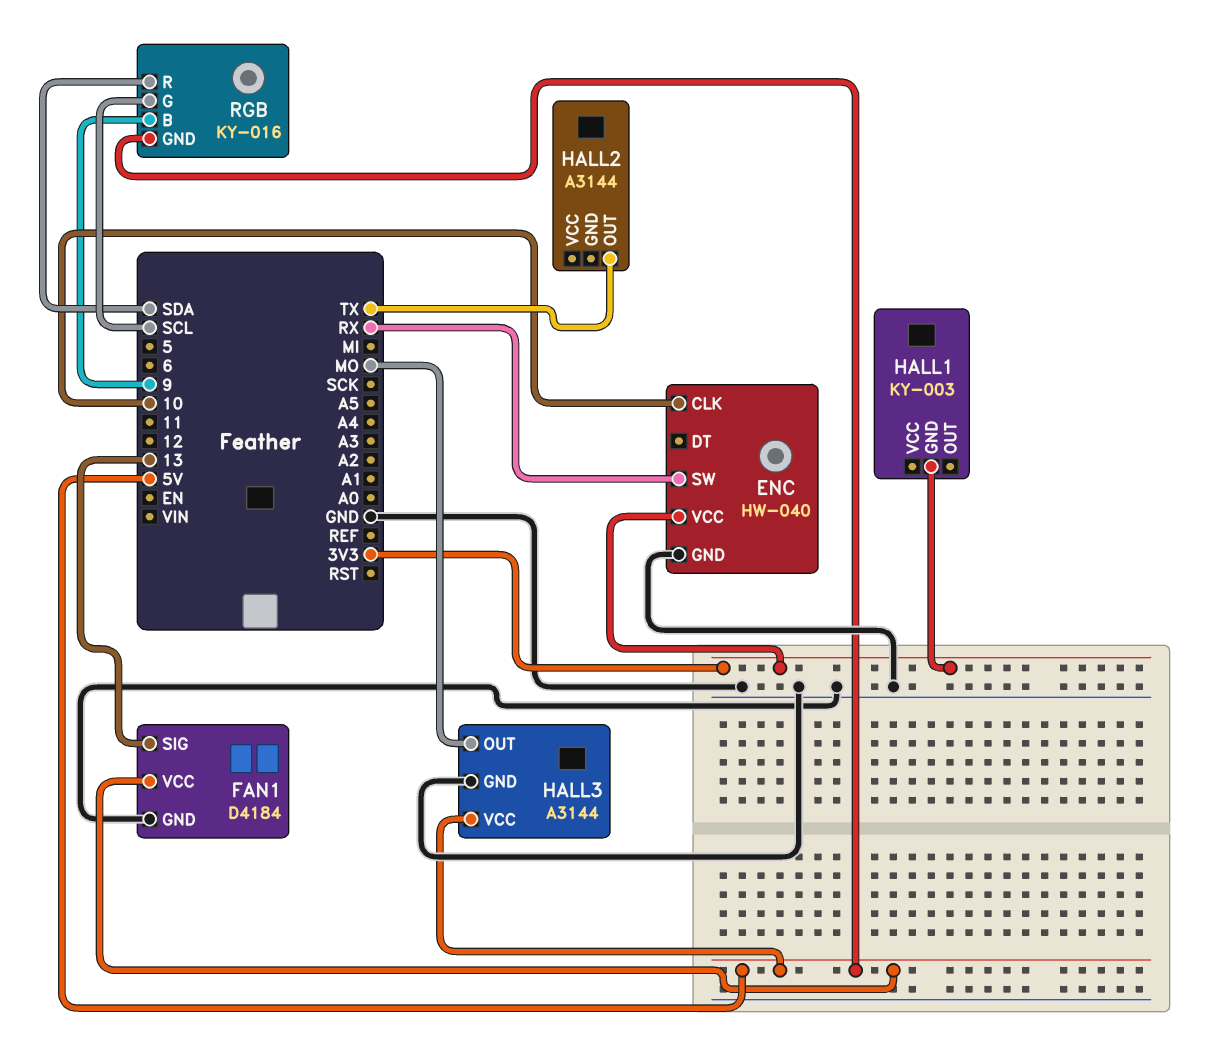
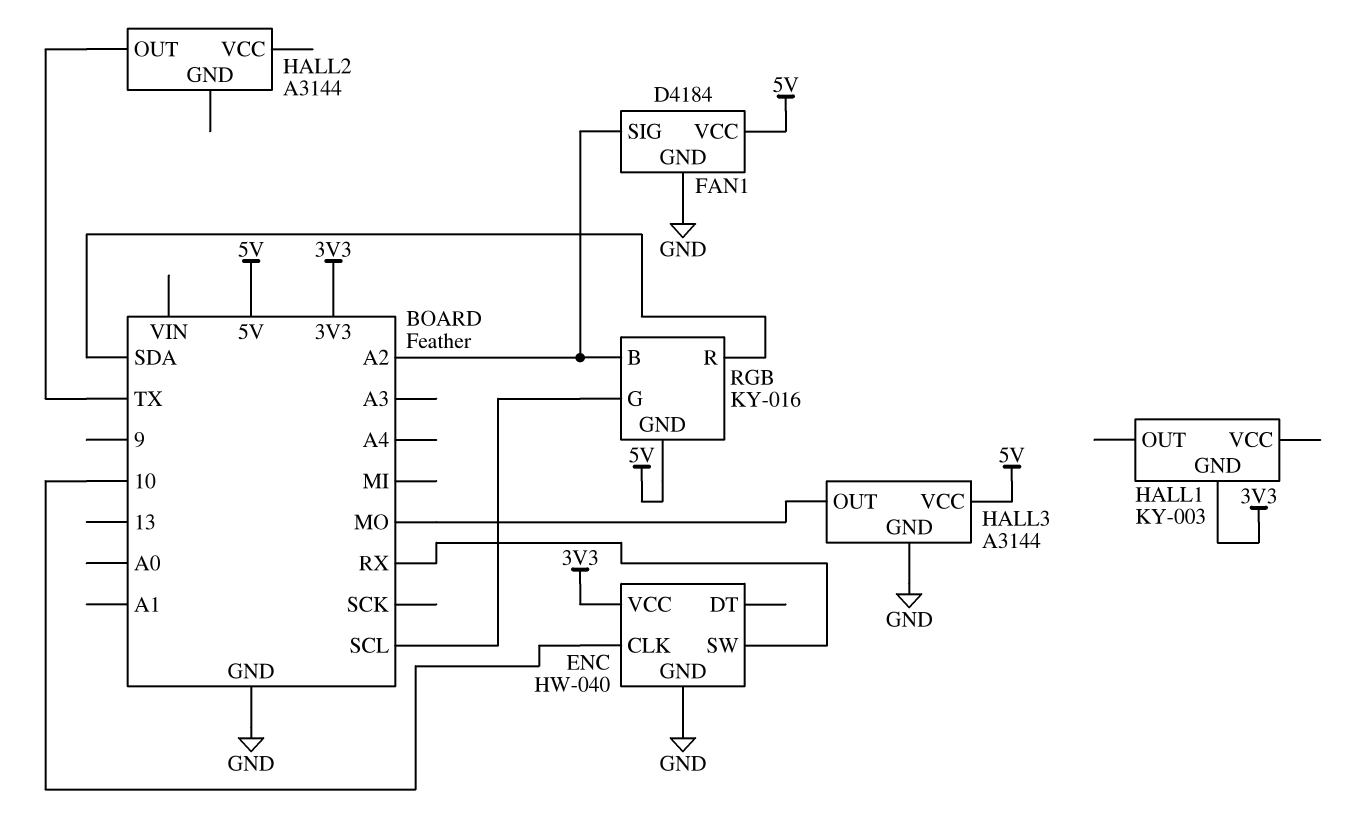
FAN1 pin SIG: 13 -> A2
RGB pin B: 9 -> A2

